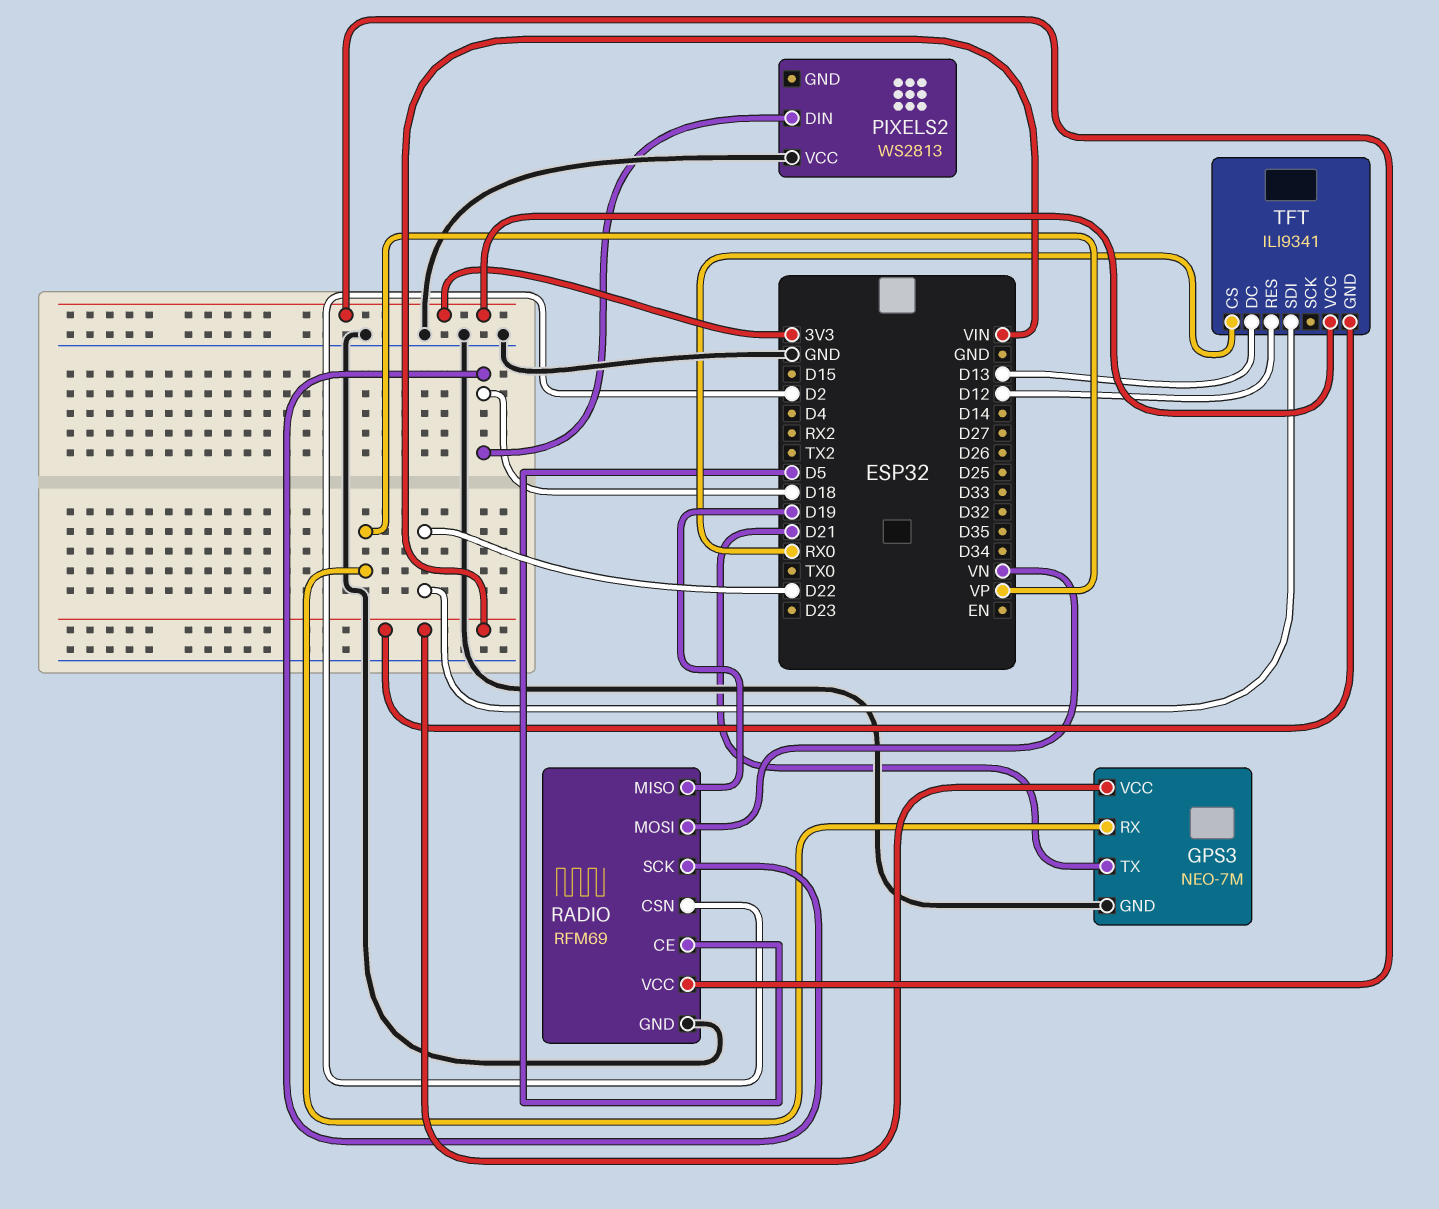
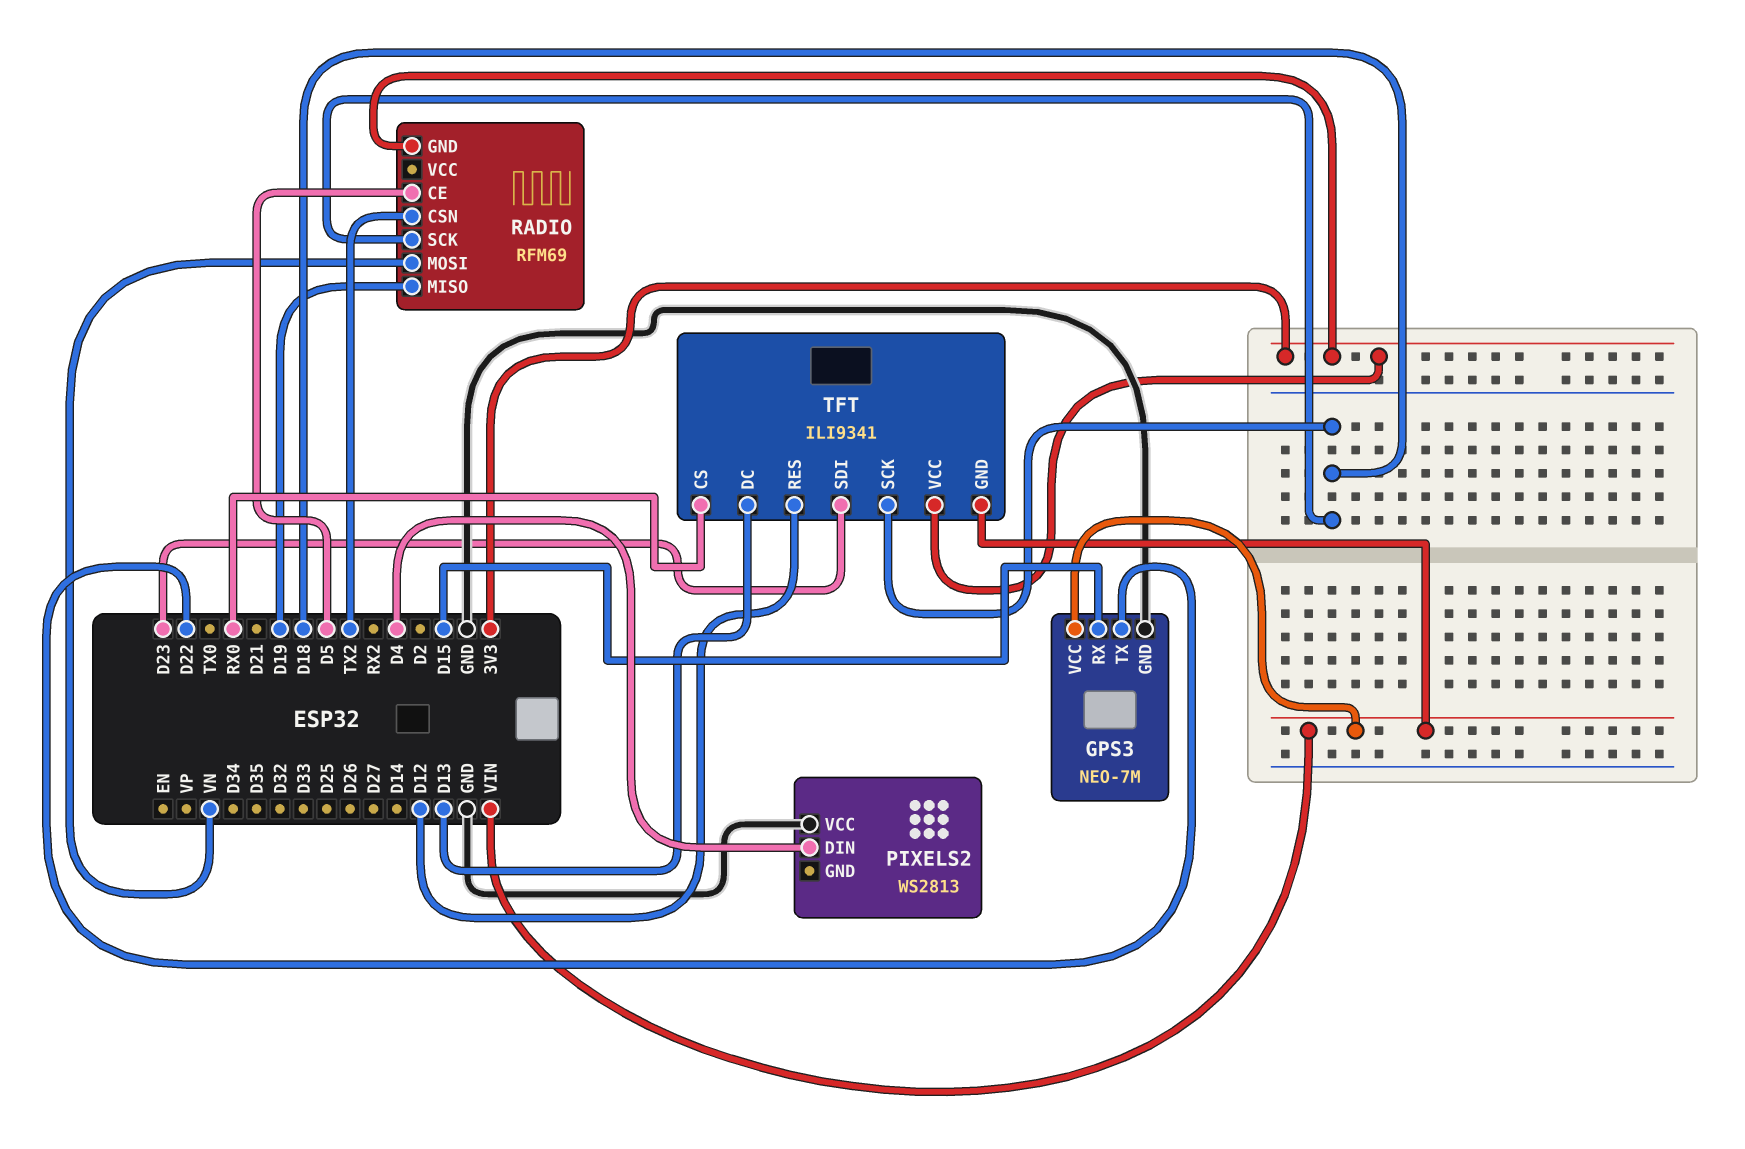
GPS3 pin RX: VP -> D15
GPS3 pin TX: D21 -> D22
PIXELS2 pin DIN: D18 -> D4
RADIO pin CSN: D2 -> TX2
RADIO pin GND: GND -> 3V3
RADIO pin VCC: 3V3 -> none
TFT pin SCK: none -> D18
TFT pin SDI: D22 -> D23

